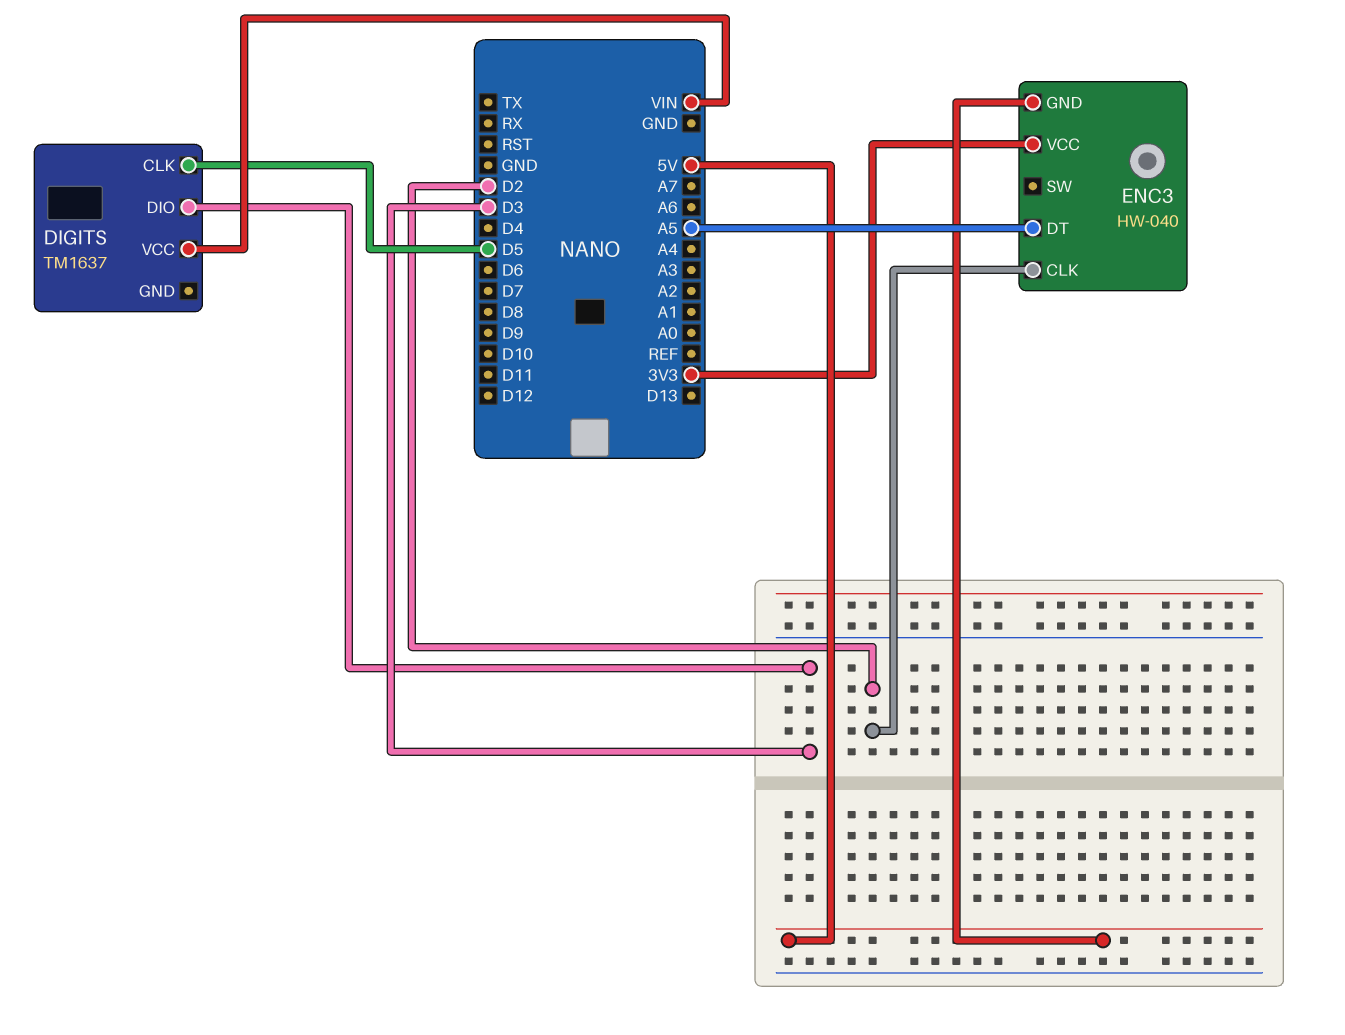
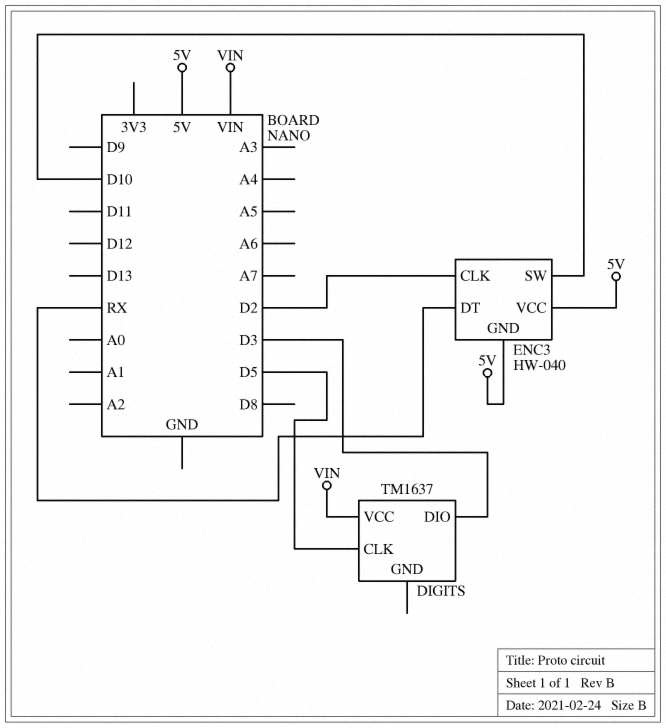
ENC3 pin DT: A5 -> RX
ENC3 pin SW: none -> D10
ENC3 pin VCC: 3V3 -> 5V

